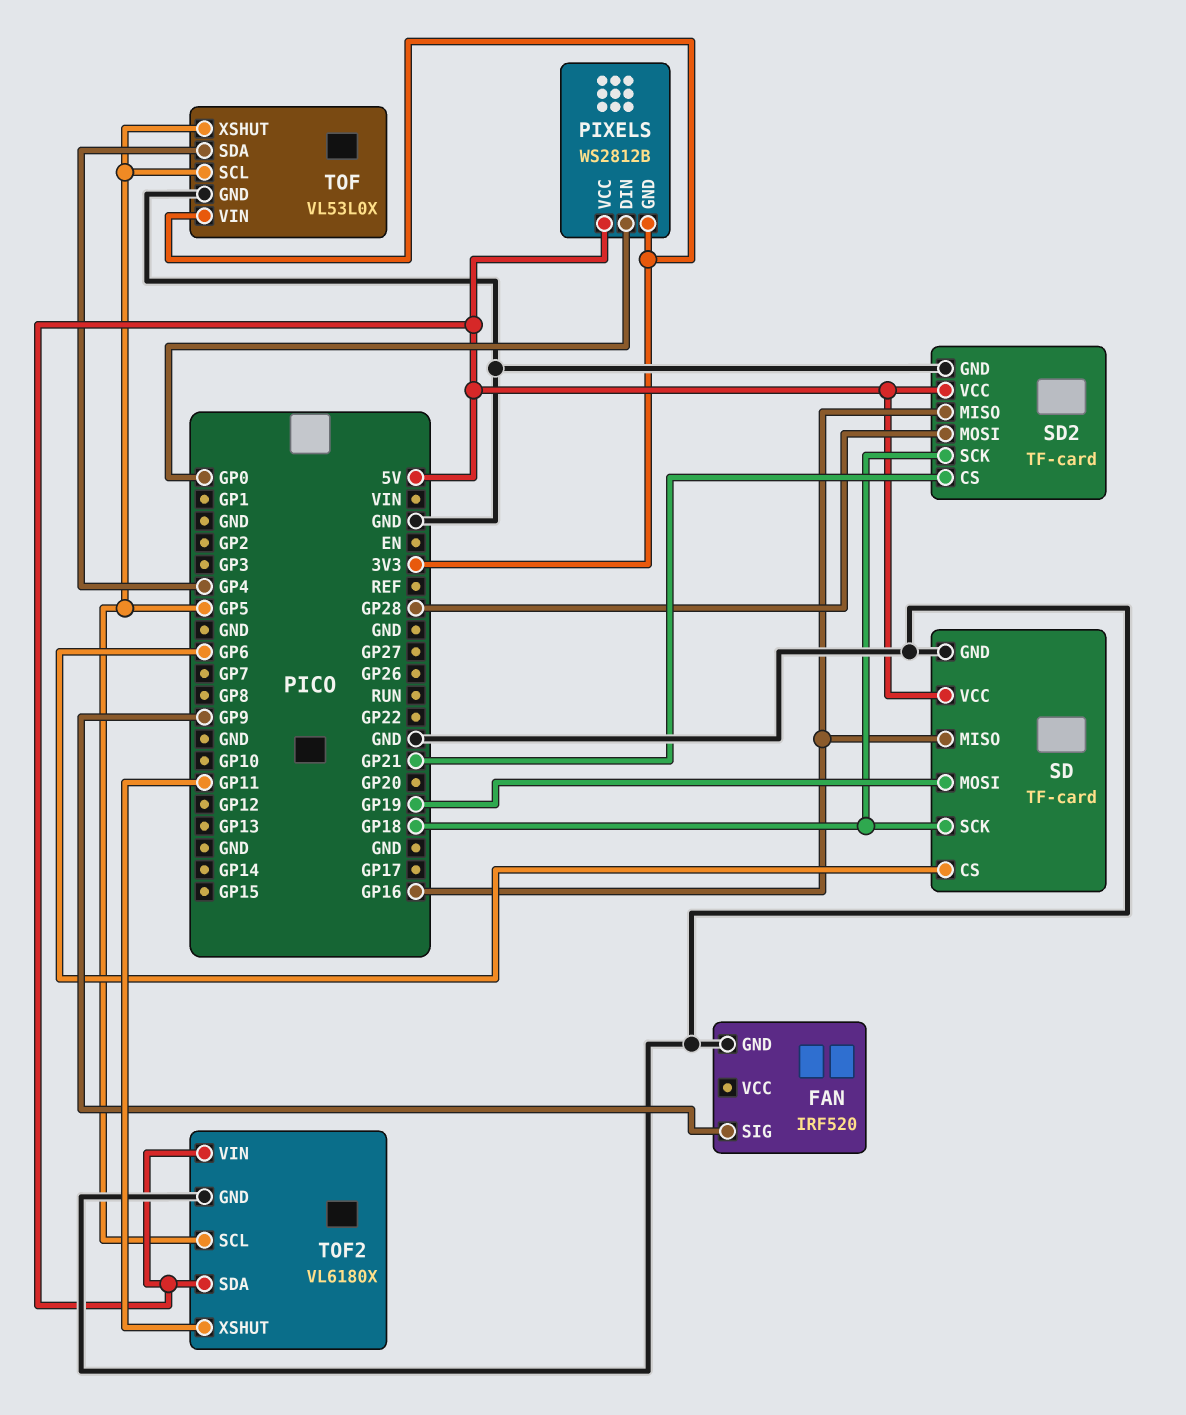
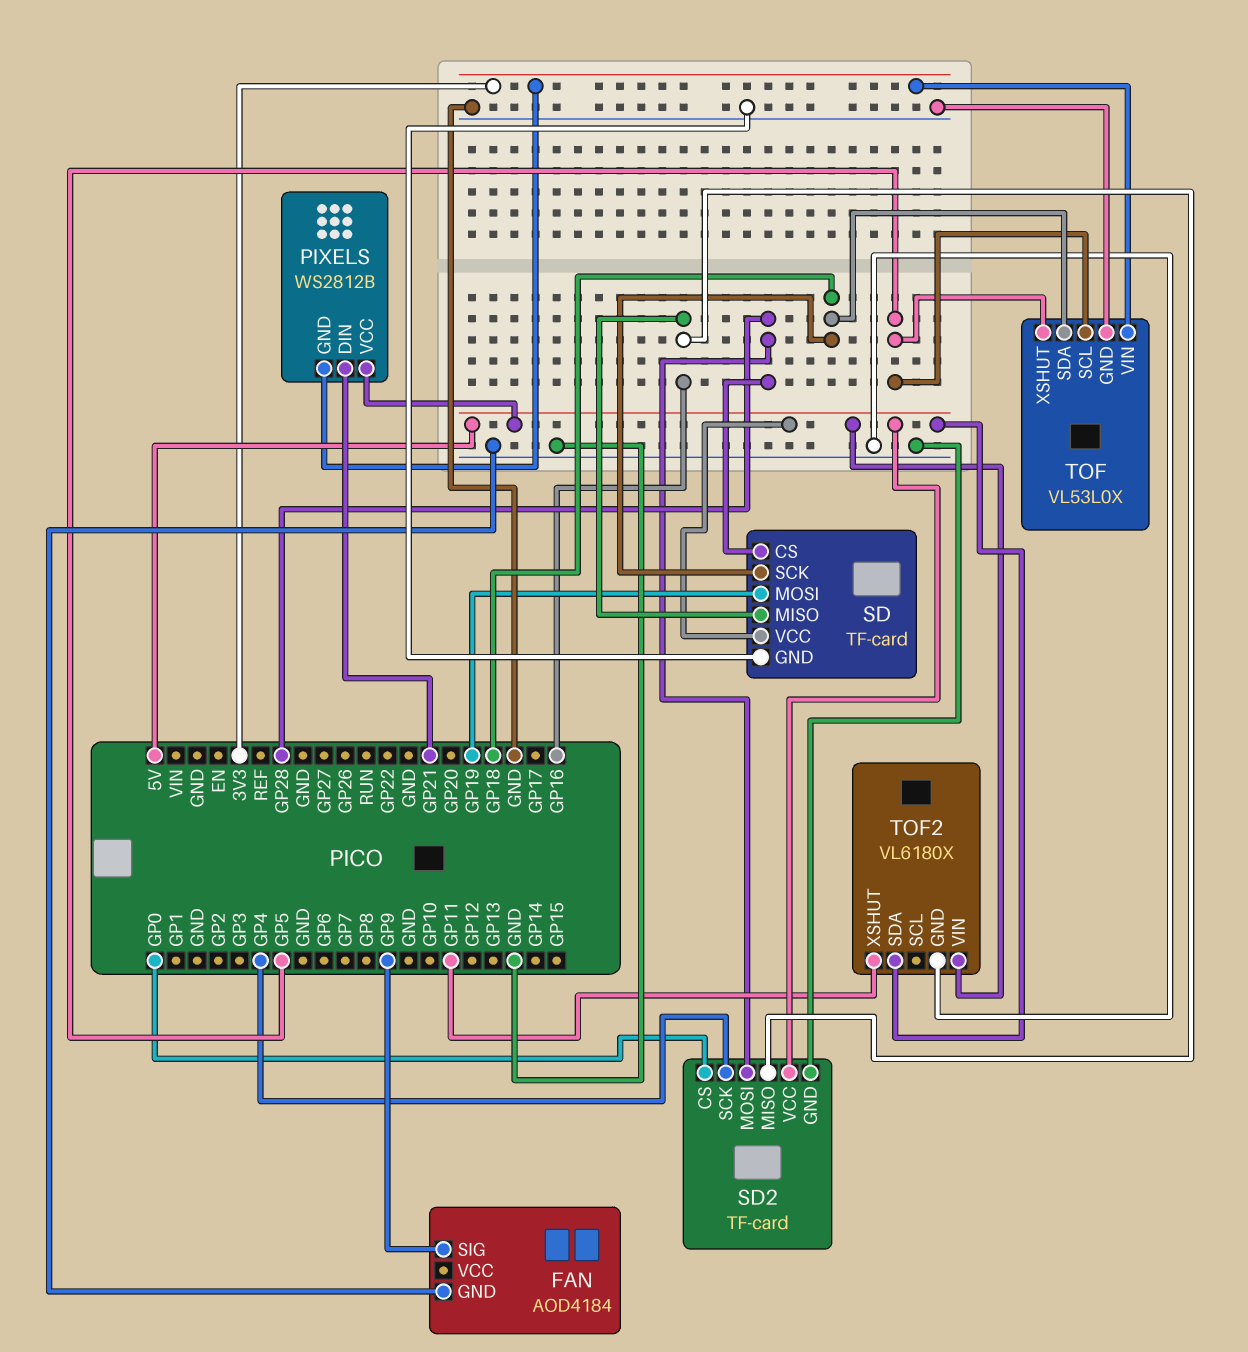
FAN: IRF520 -> AOD4184
PIXELS pin DIN: GP0 -> GP21
SD pin CS: GP6 -> GP28
SD2 pin CS: GP21 -> GP0
SD2 pin SCK: GP18 -> GP4
TOF pin SDA: GP4 -> GP18
TOF2 pin SCL: GP5 -> none

